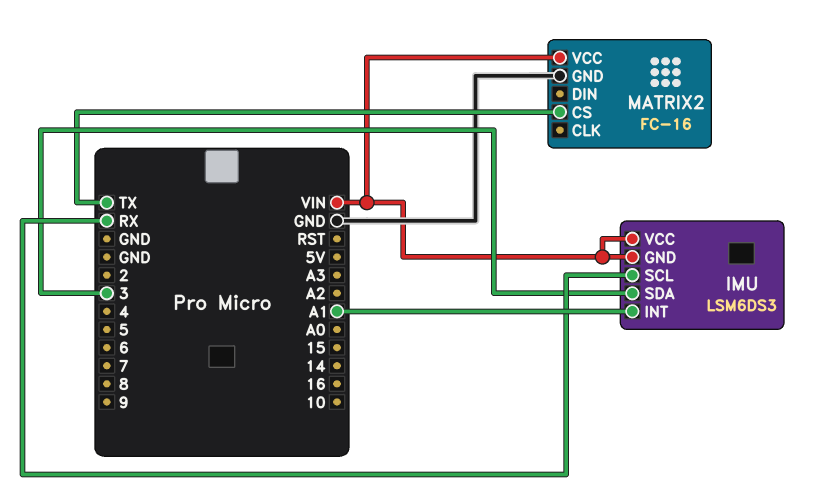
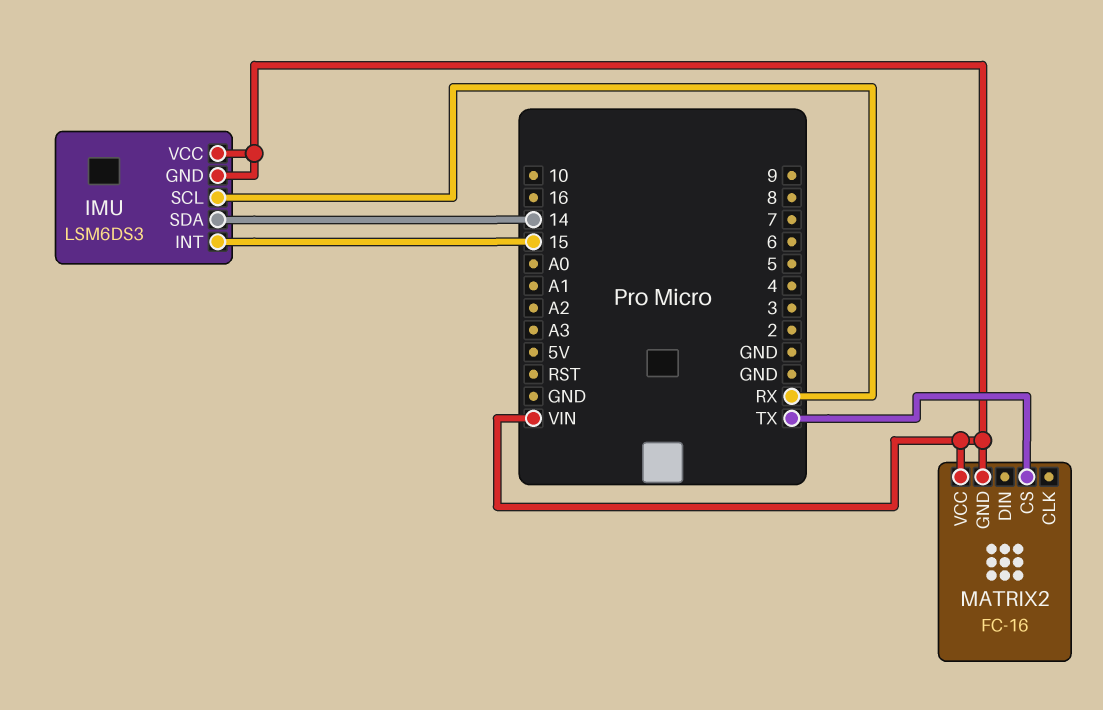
IMU pin INT: A1 -> 15
IMU pin SDA: 3 -> 14
MATRIX2 pin GND: GND -> VIN

